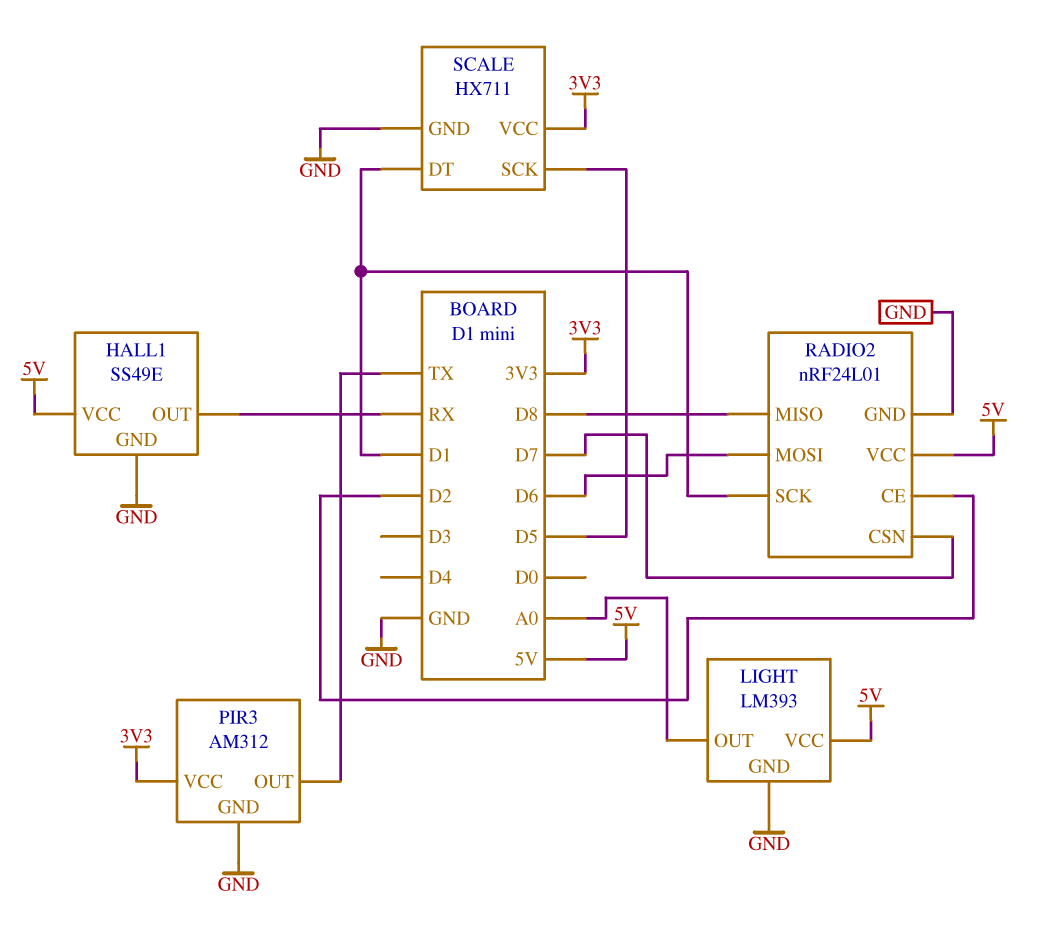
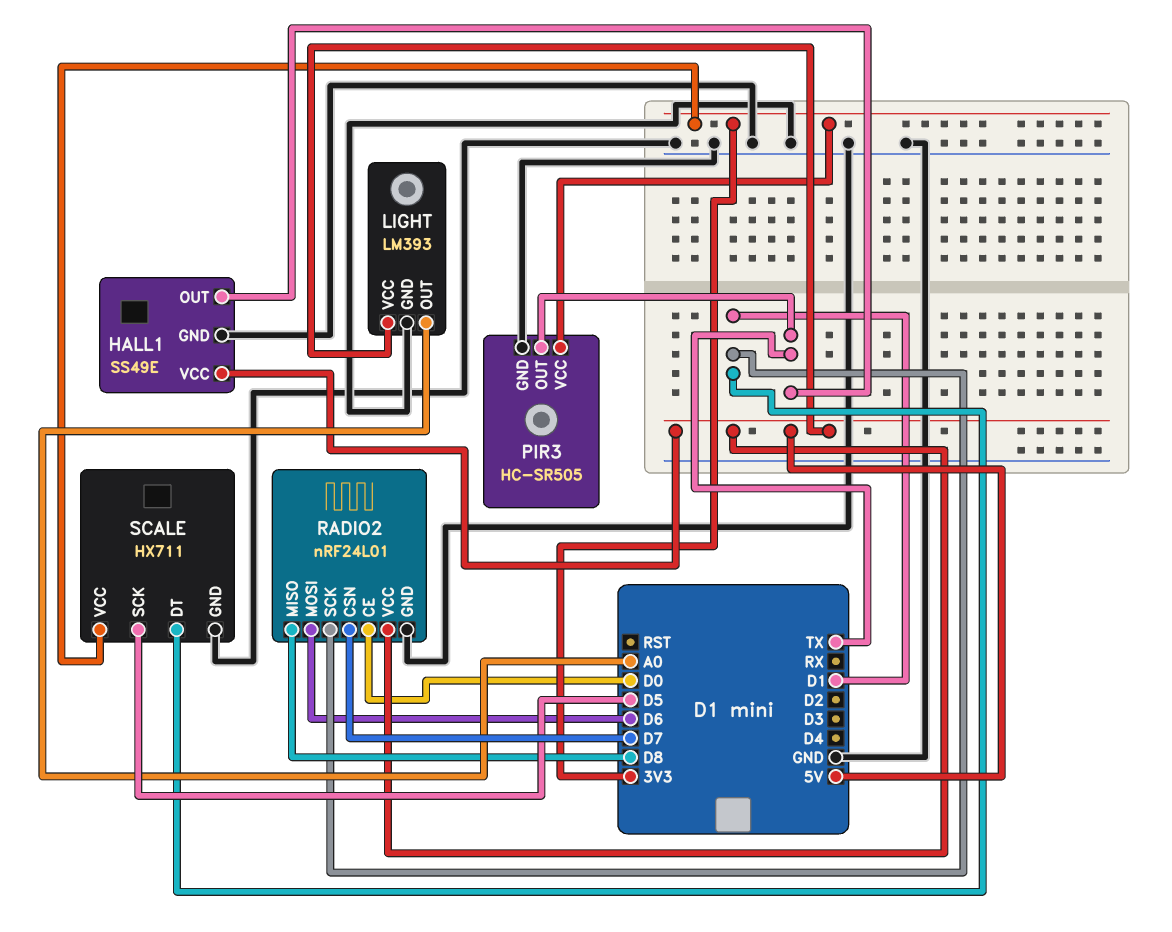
HALL1 pin OUT: RX -> TX
PIR3: AM312 -> HC-SR505
RADIO2 pin CE: D2 -> D0

